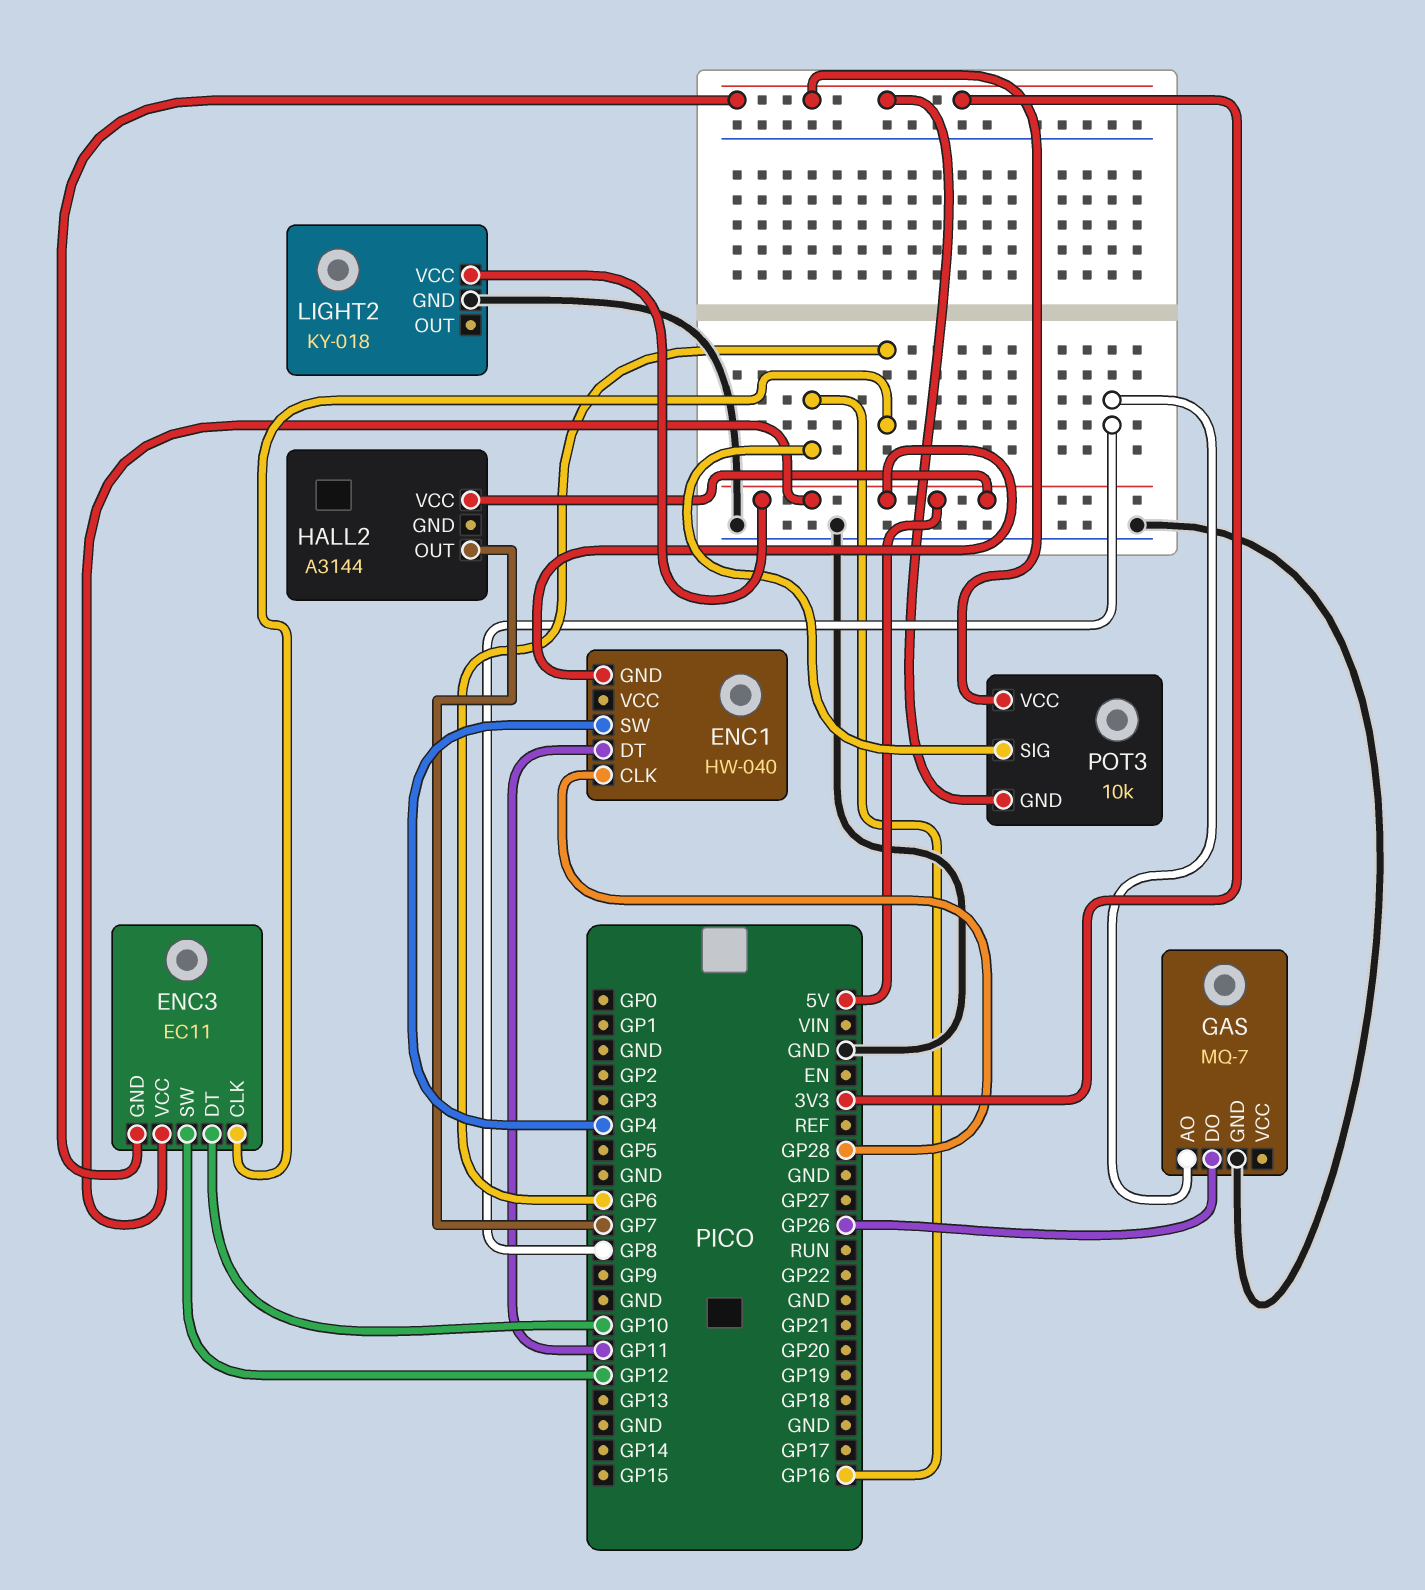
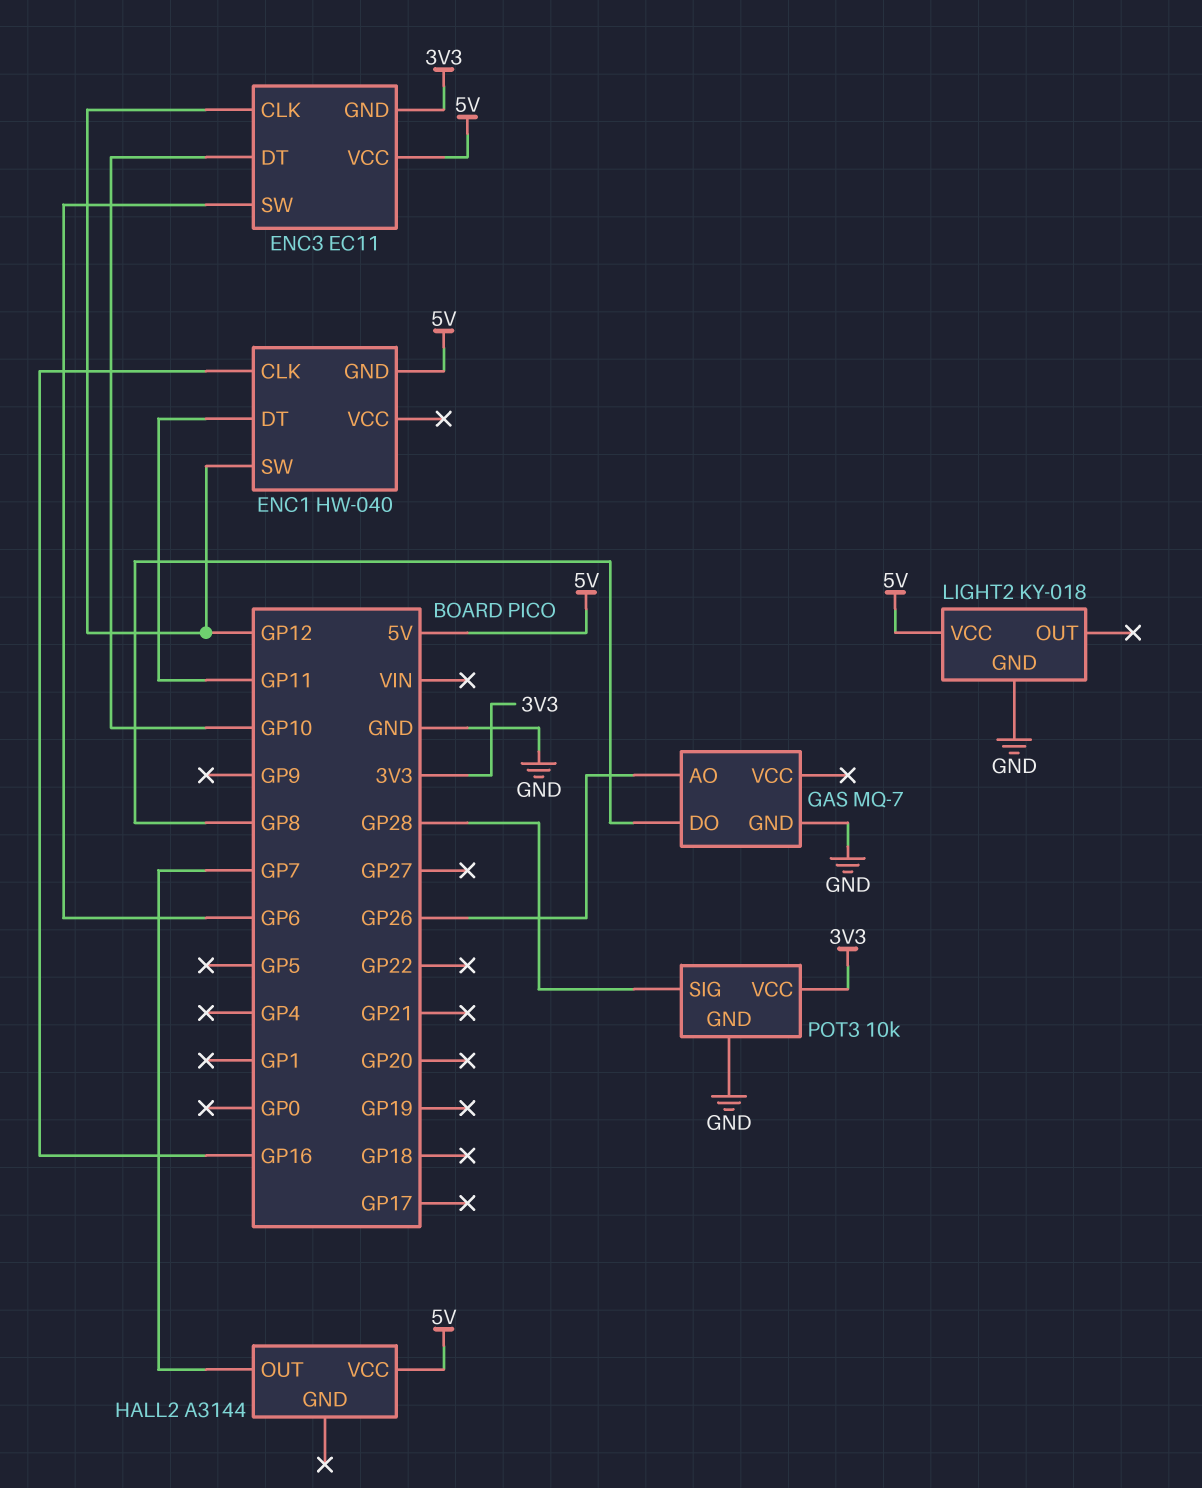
ENC1 pin CLK: GP28 -> GP16
ENC1 pin SW: GP4 -> GP12
ENC3 pin CLK: GP6 -> GP12
ENC3 pin SW: GP12 -> GP6
GAS pin AO: GP8 -> GP26
GAS pin DO: GP26 -> GP8
POT3 pin GND: 3V3 -> GND
POT3 pin SIG: GP16 -> GP28

